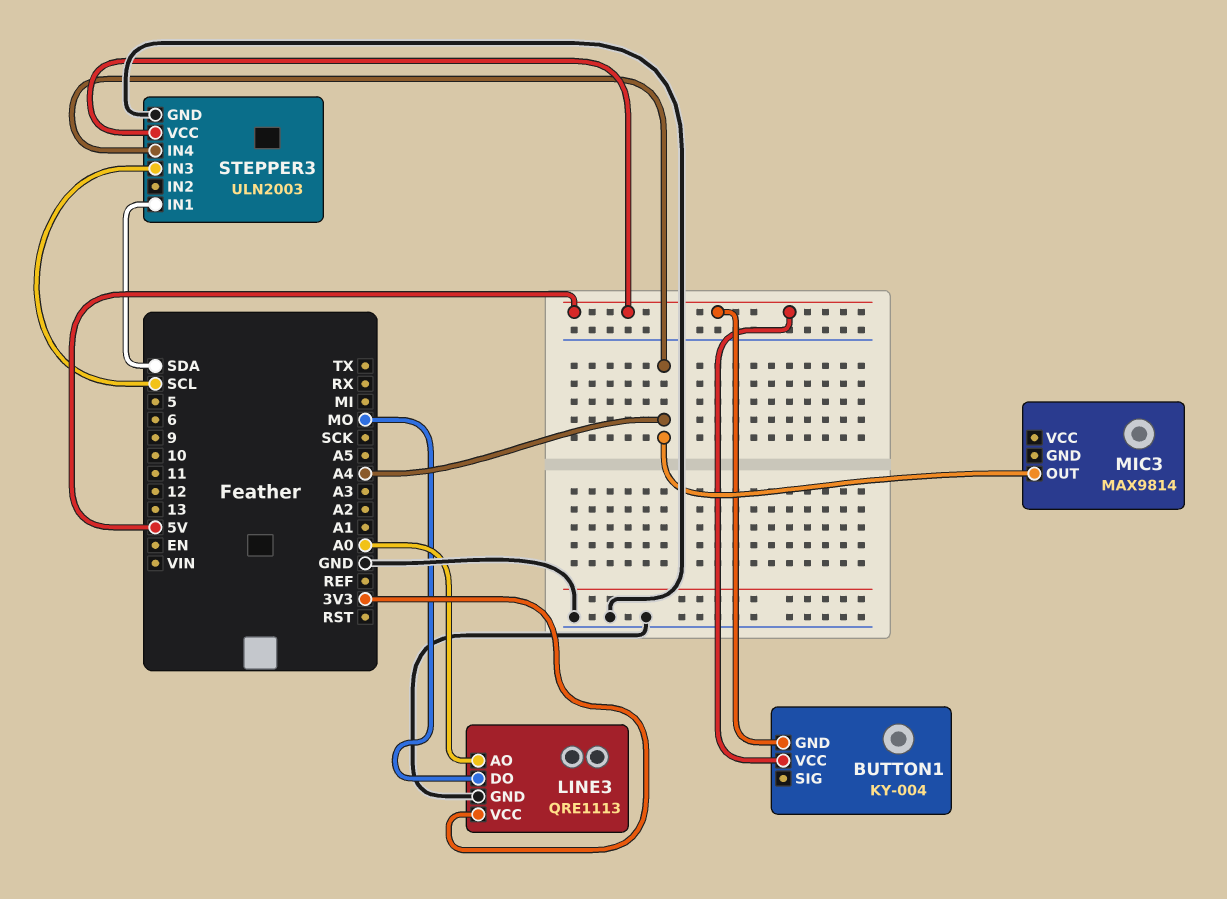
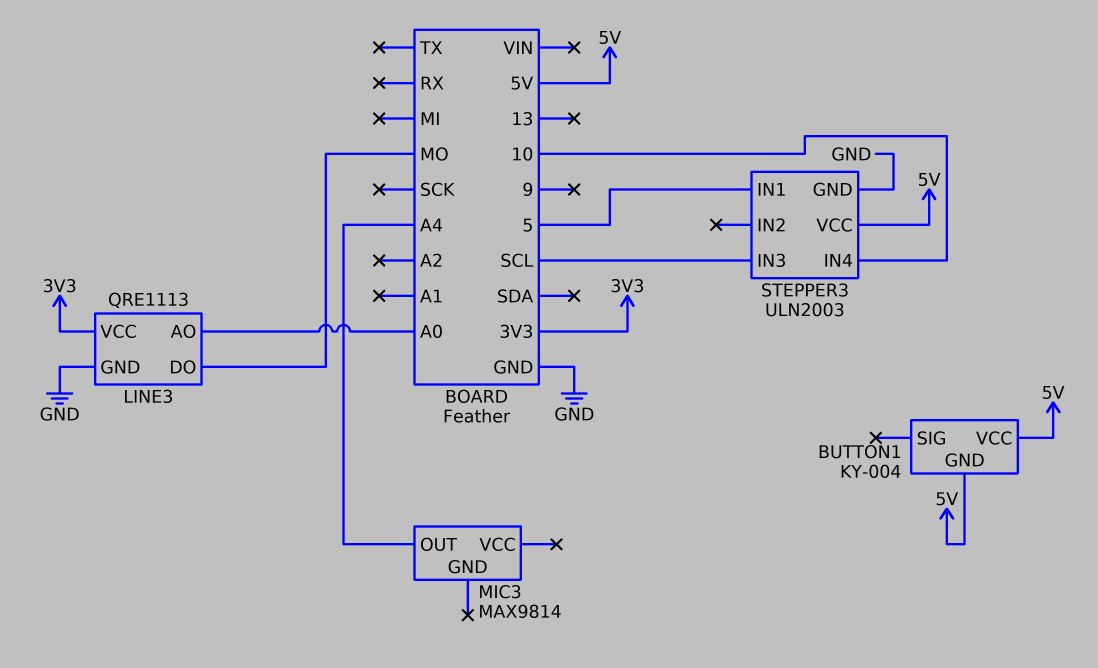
STEPPER3 pin IN1: SDA -> 5
STEPPER3 pin IN4: A4 -> 10

